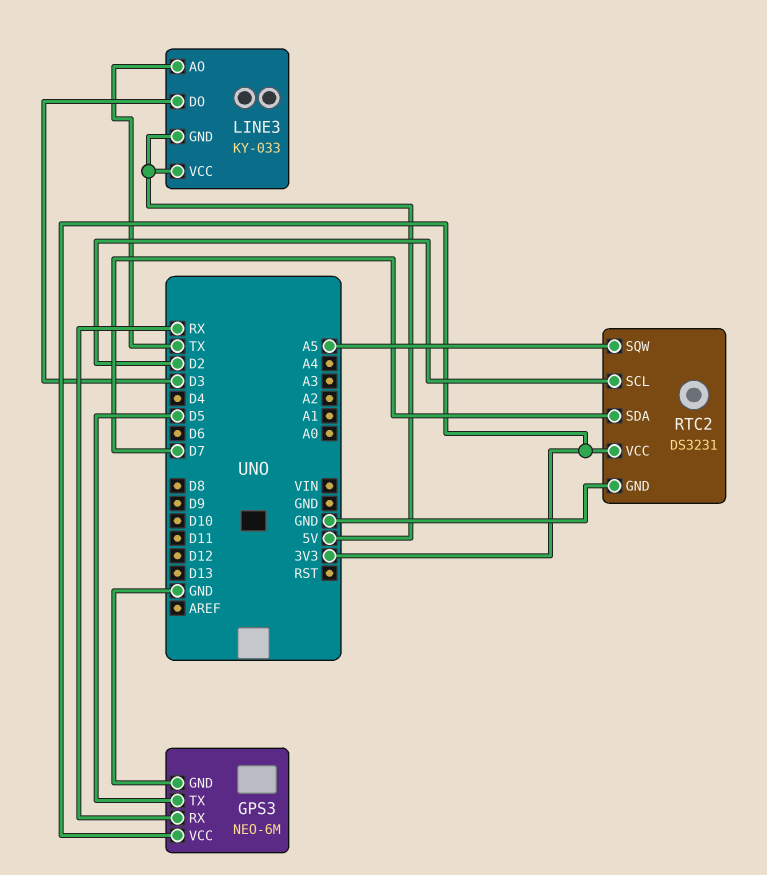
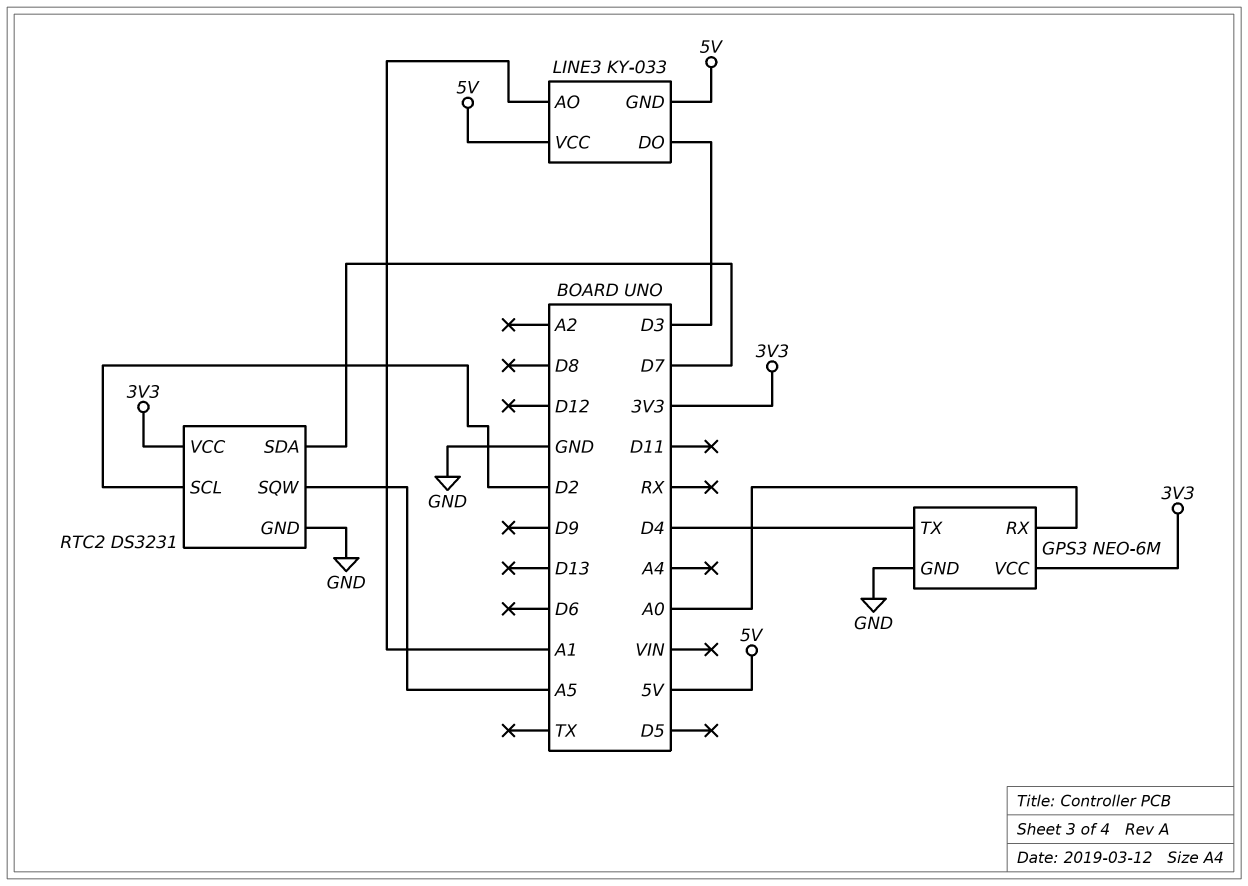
GPS3 pin RX: RX -> A0
GPS3 pin TX: D5 -> D4
LINE3 pin AO: TX -> A1

